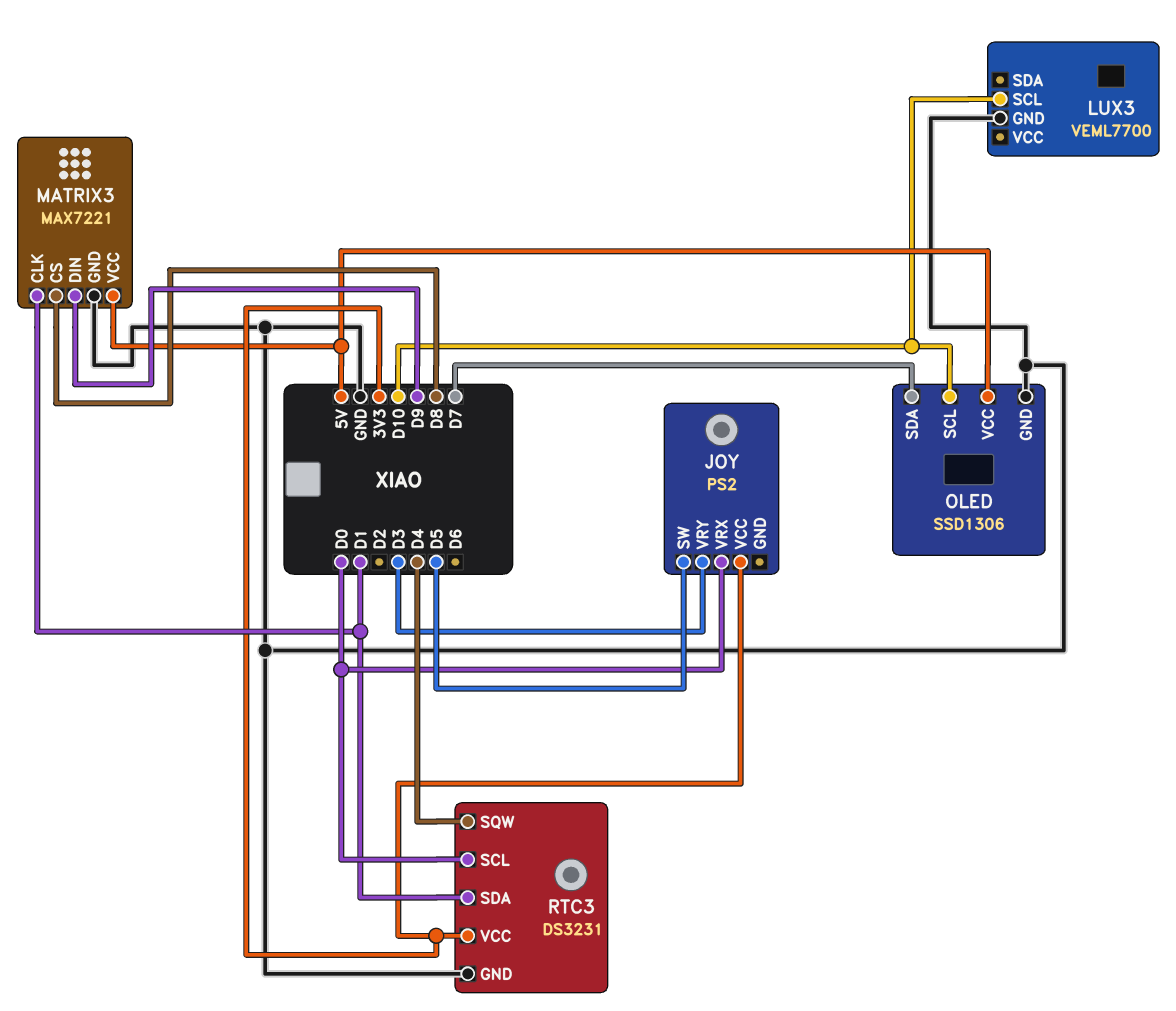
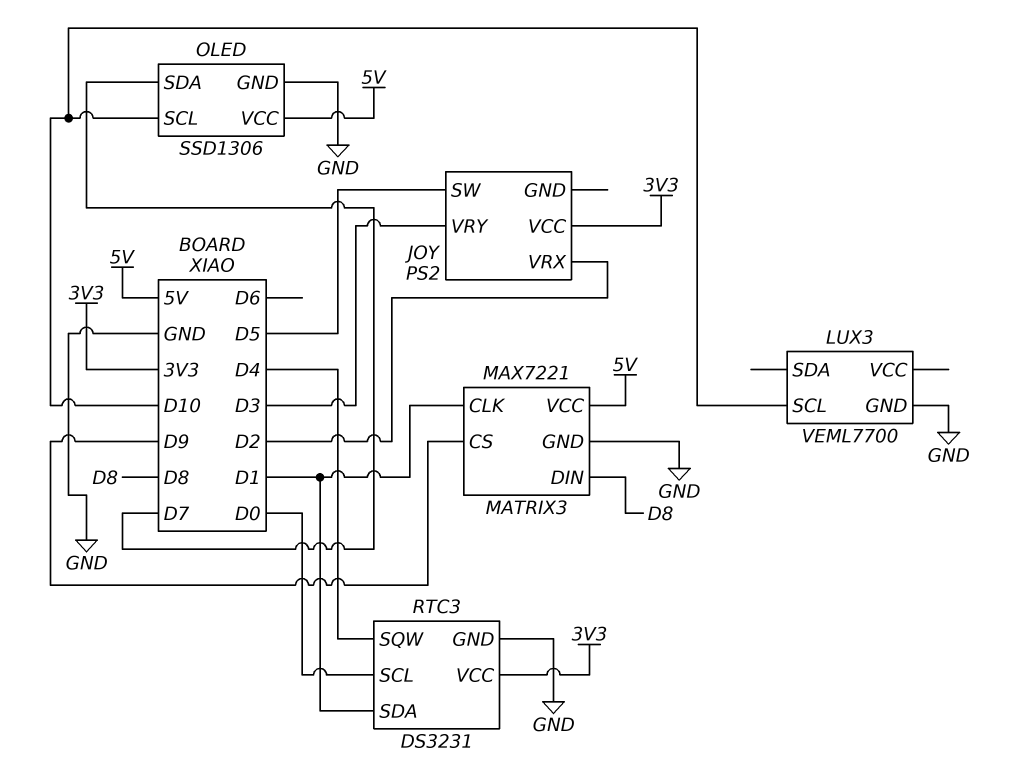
JOY pin VRX: D0 -> D2
MATRIX3 pin CS: D8 -> D9
MATRIX3 pin DIN: D9 -> D8

